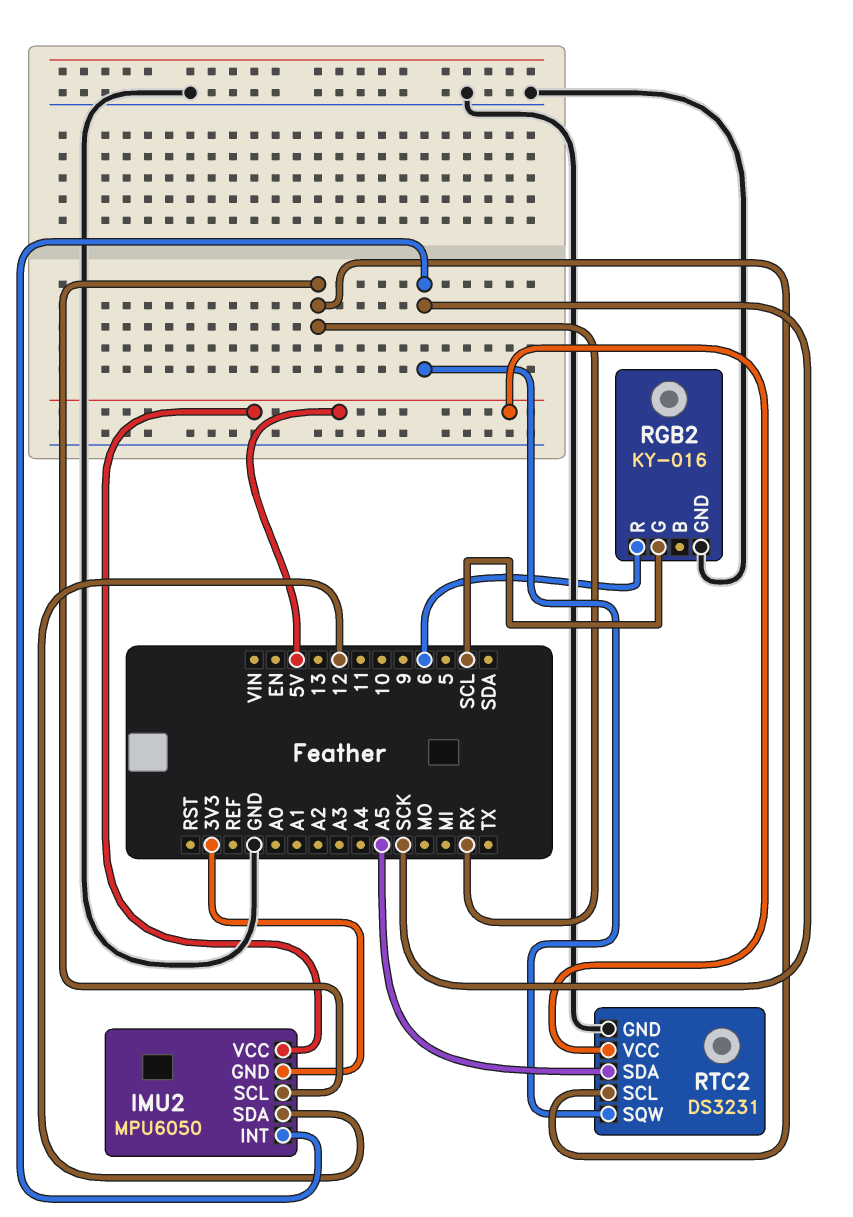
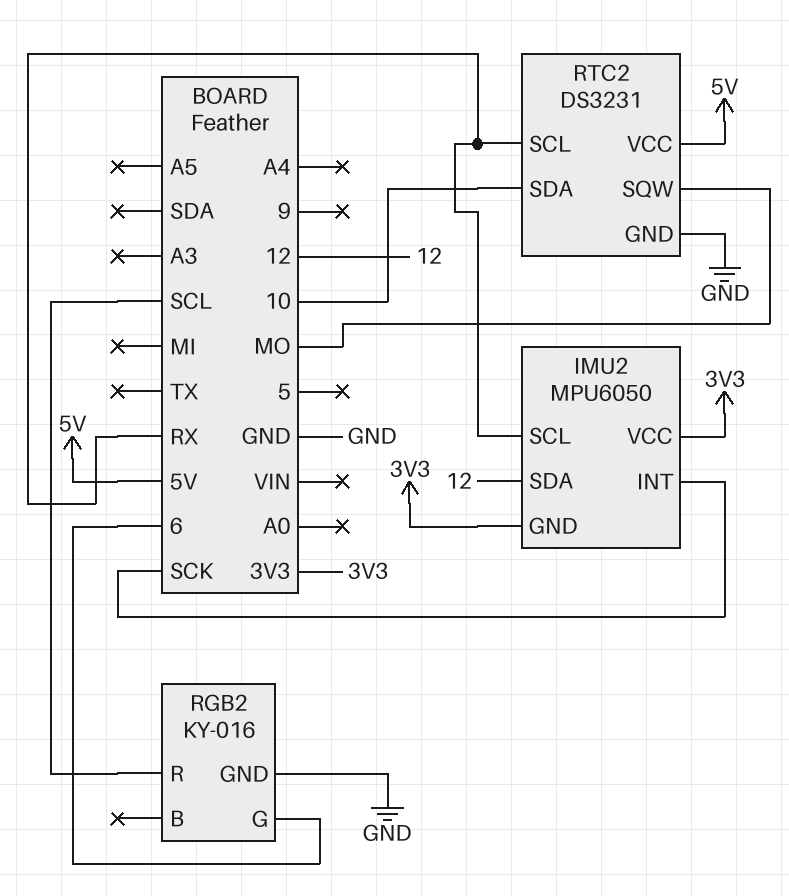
IMU2 pin VCC: 5V -> 3V3
RGB2 pin G: SCL -> 6
RGB2 pin R: 6 -> SCL
RTC2 pin SDA: A5 -> 10
RTC2 pin SQW: SCK -> MO

